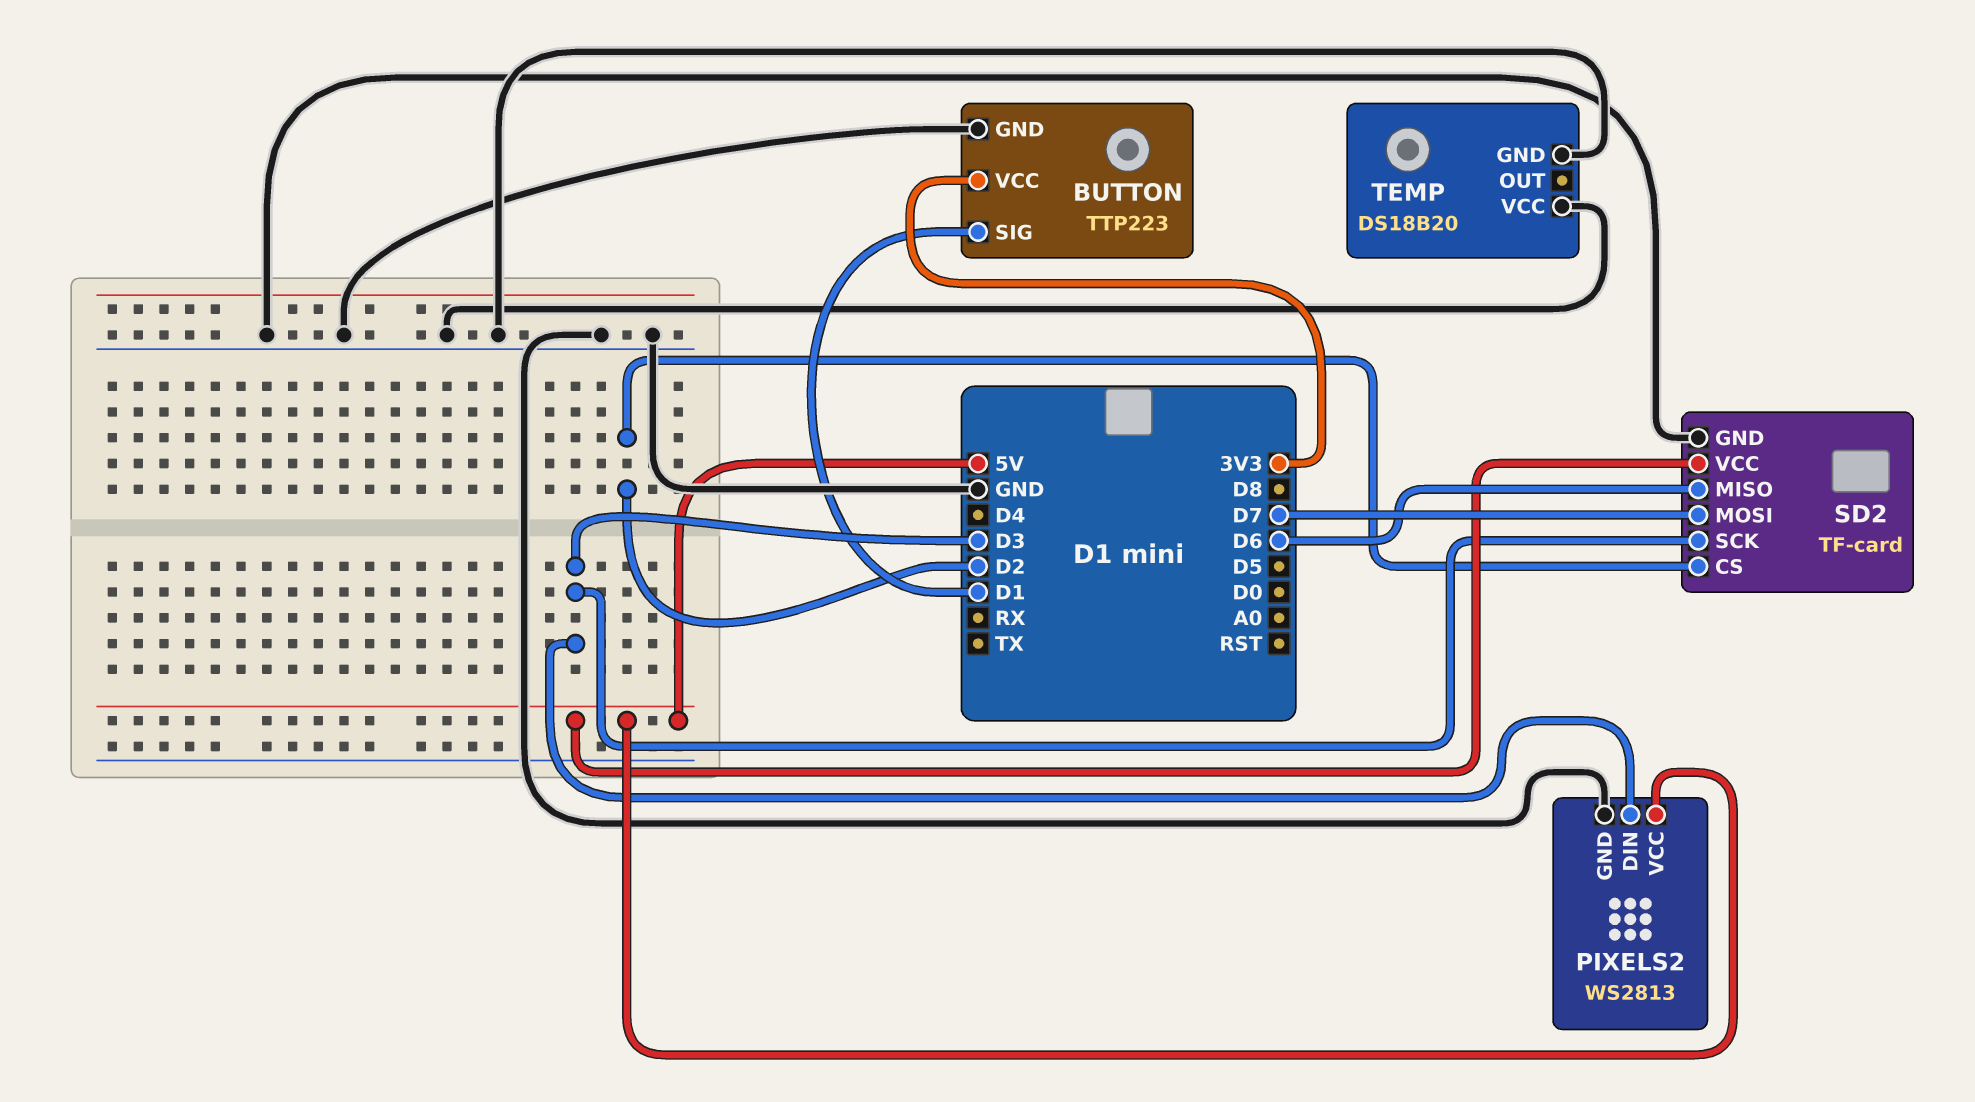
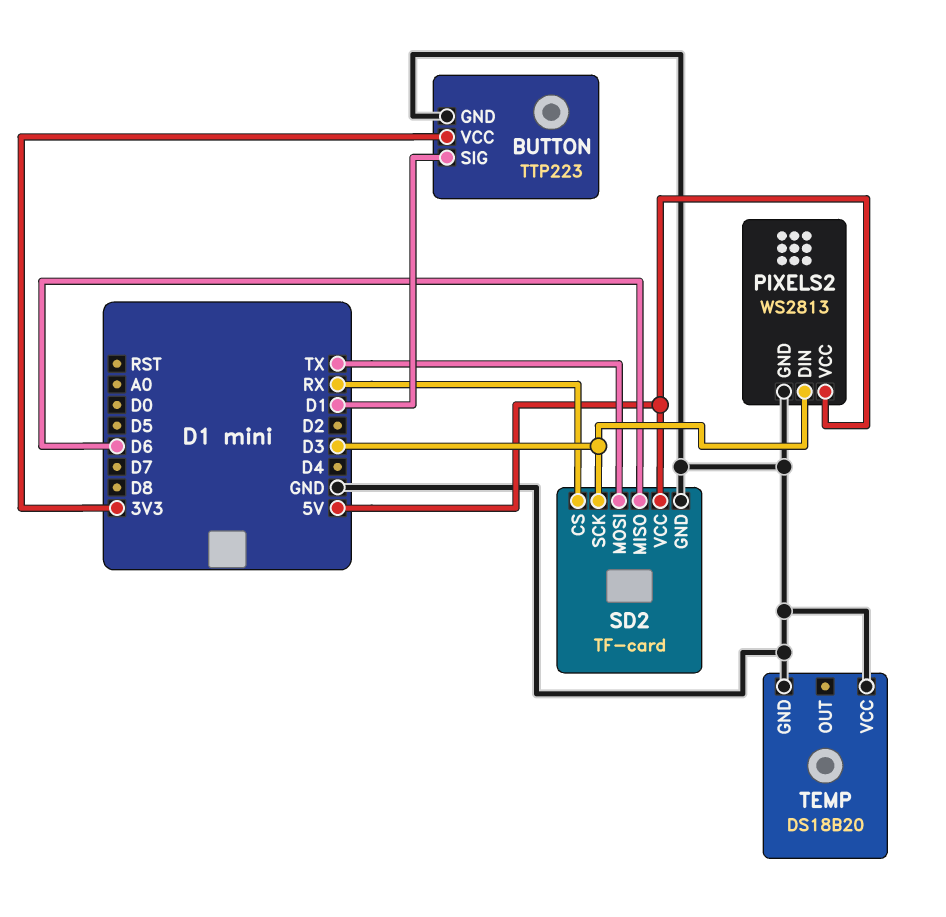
SD2 pin CS: D2 -> RX
SD2 pin MOSI: D7 -> TX

